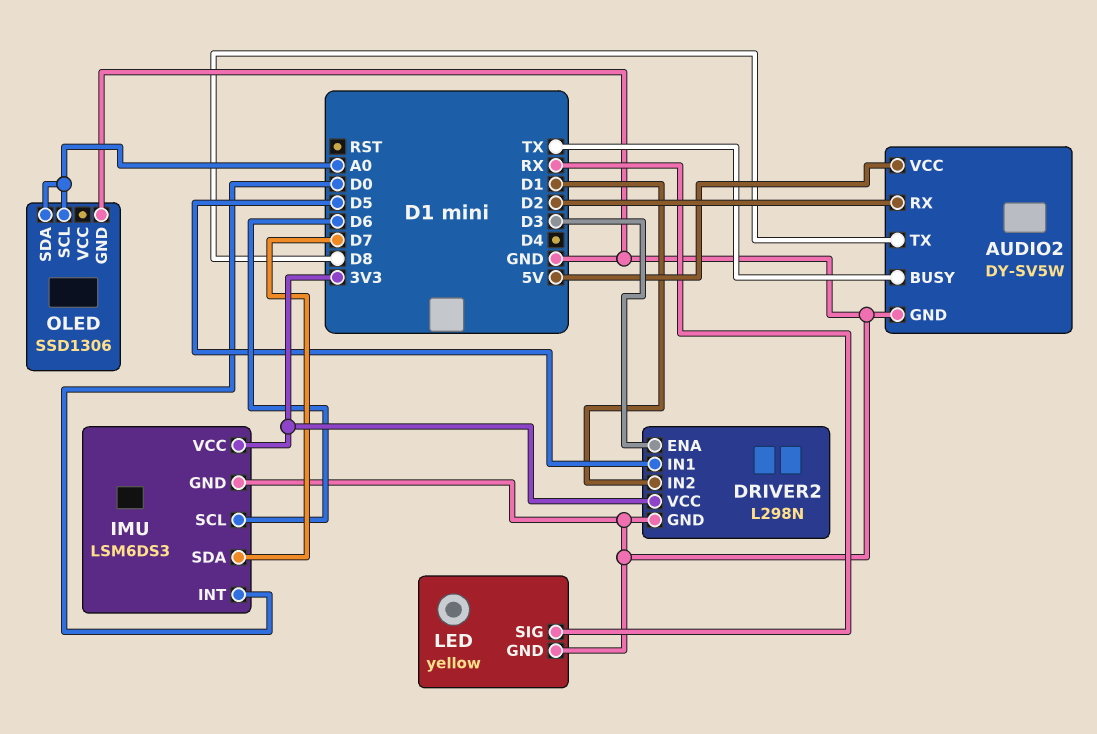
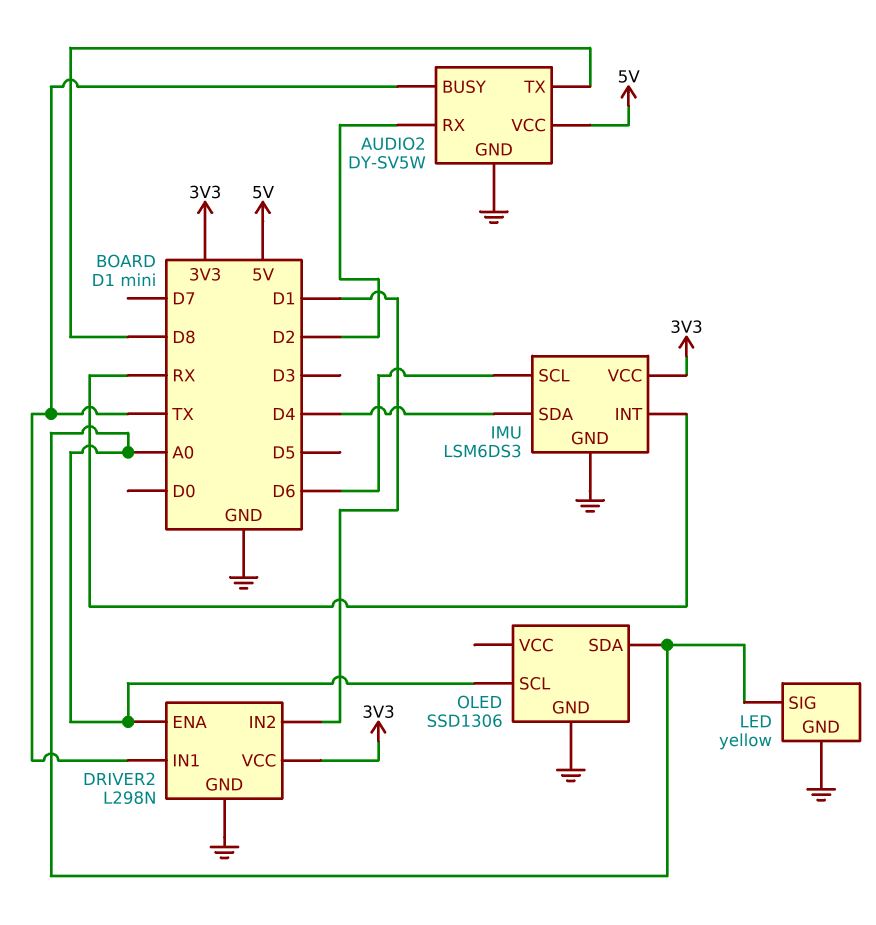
DRIVER2 pin ENA: D3 -> A0
DRIVER2 pin IN1: D5 -> TX
IMU pin INT: D0 -> RX
IMU pin SDA: D7 -> D4
LED pin SIG: RX -> A0

